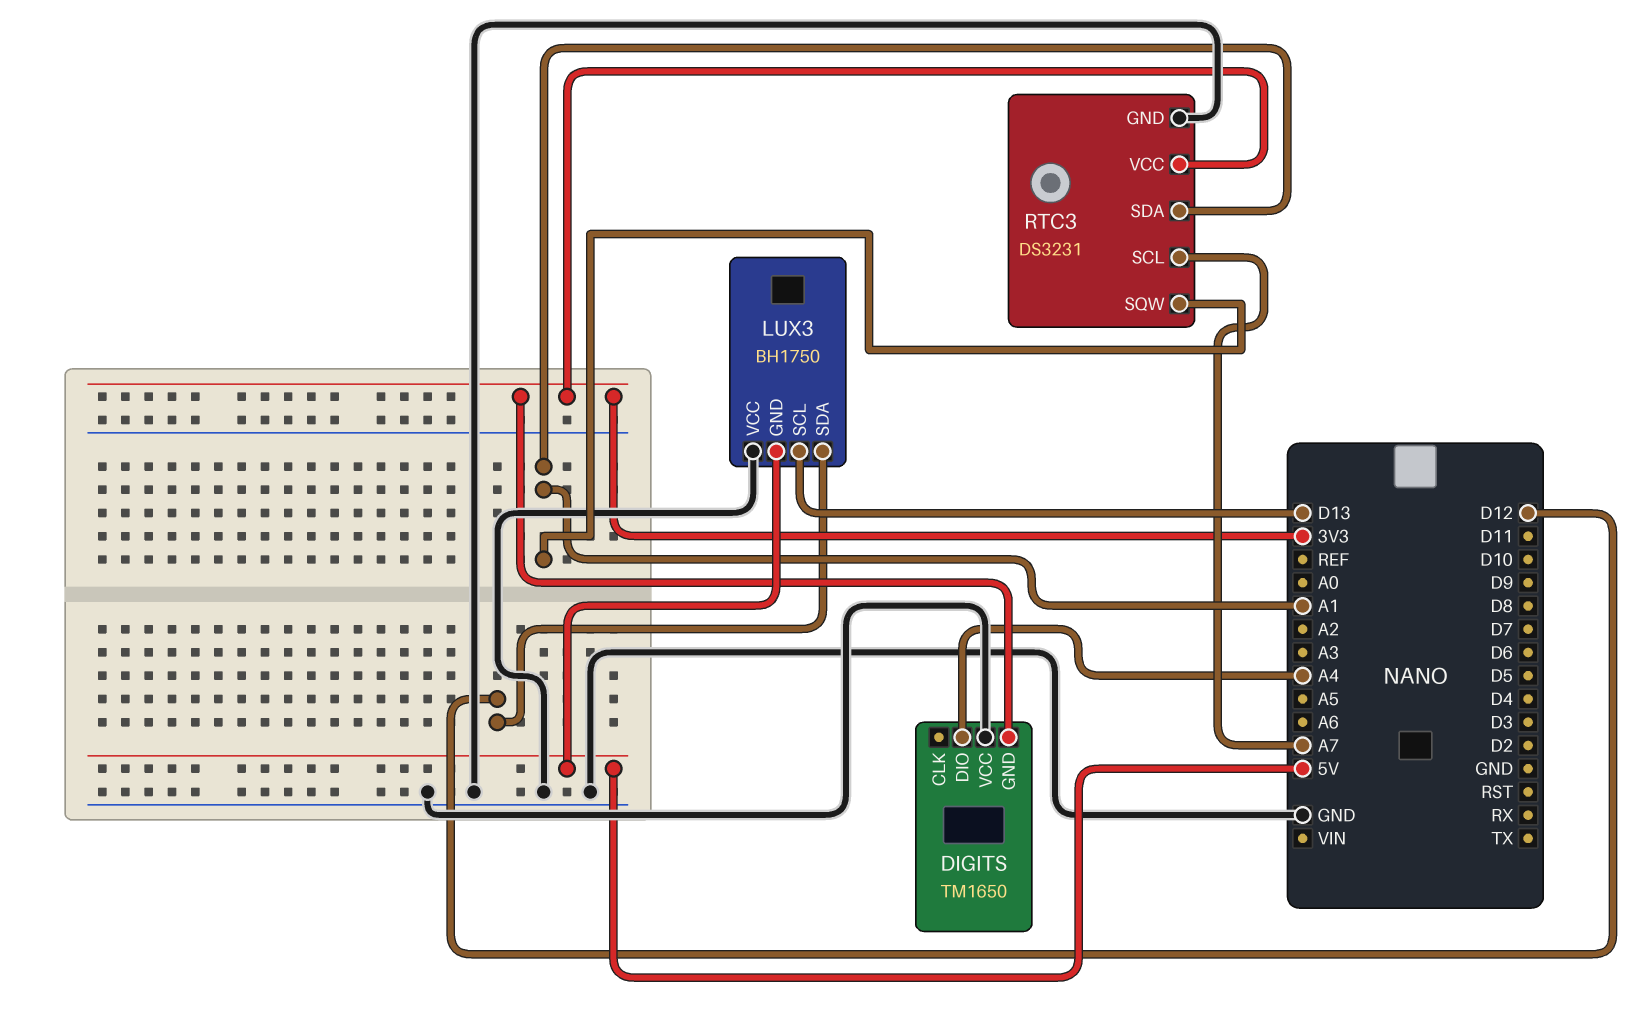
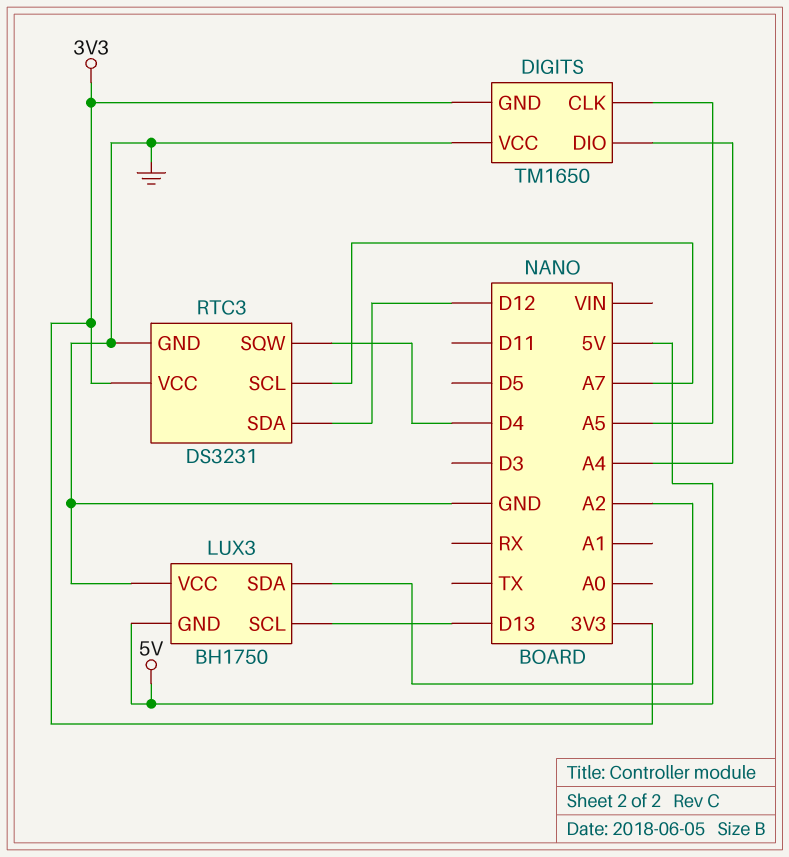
DIGITS pin CLK: none -> A5
LUX3 pin SDA: D12 -> A2
RTC3 pin SDA: A1 -> D12
RTC3 pin SQW: A1 -> D4

